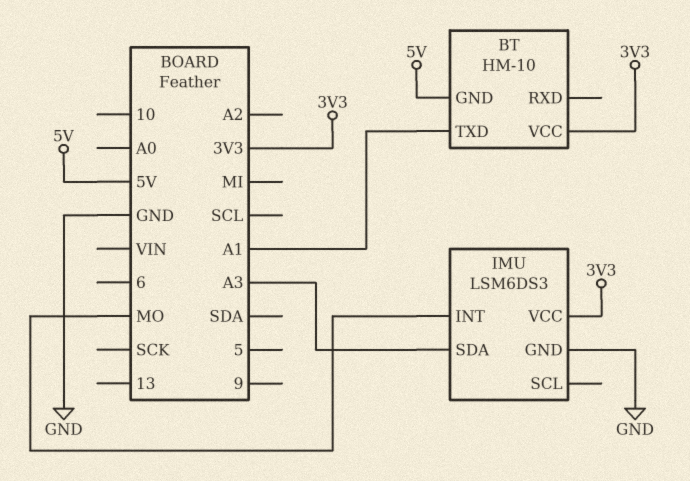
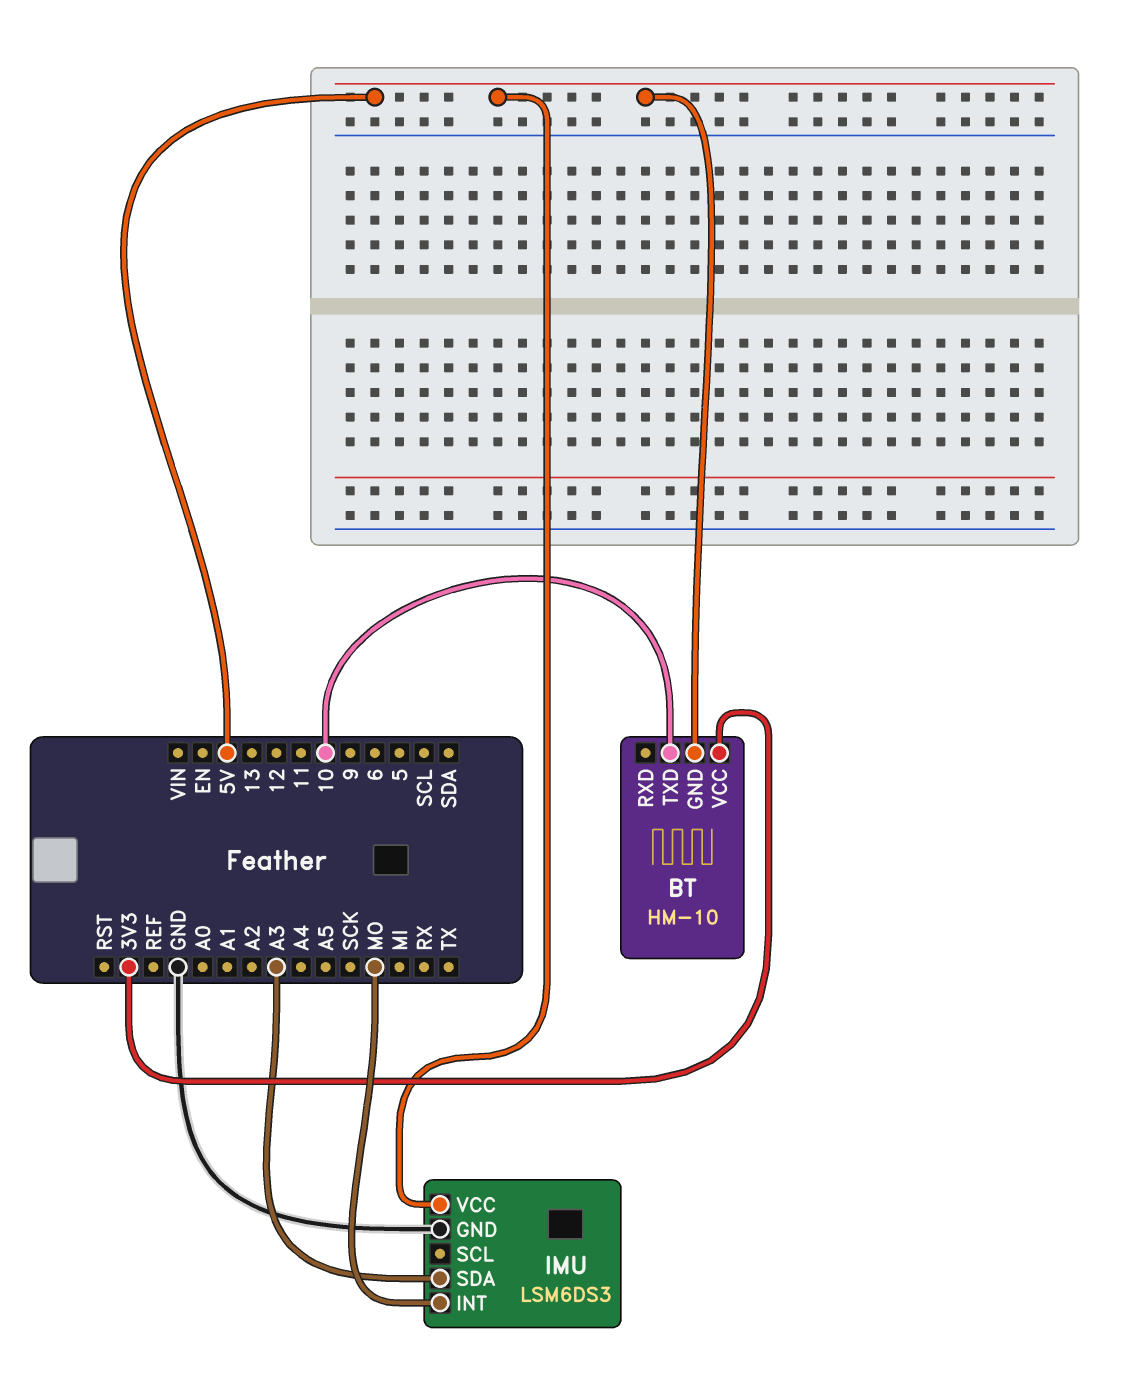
BT pin TXD: A1 -> 10
IMU pin VCC: 3V3 -> 5V

